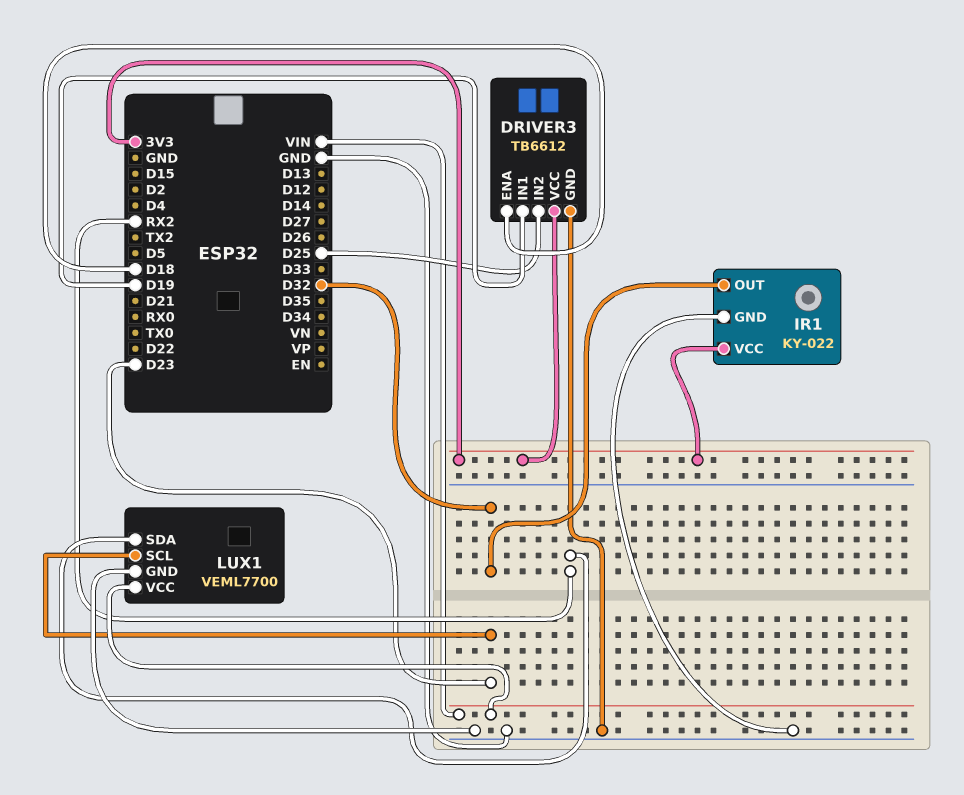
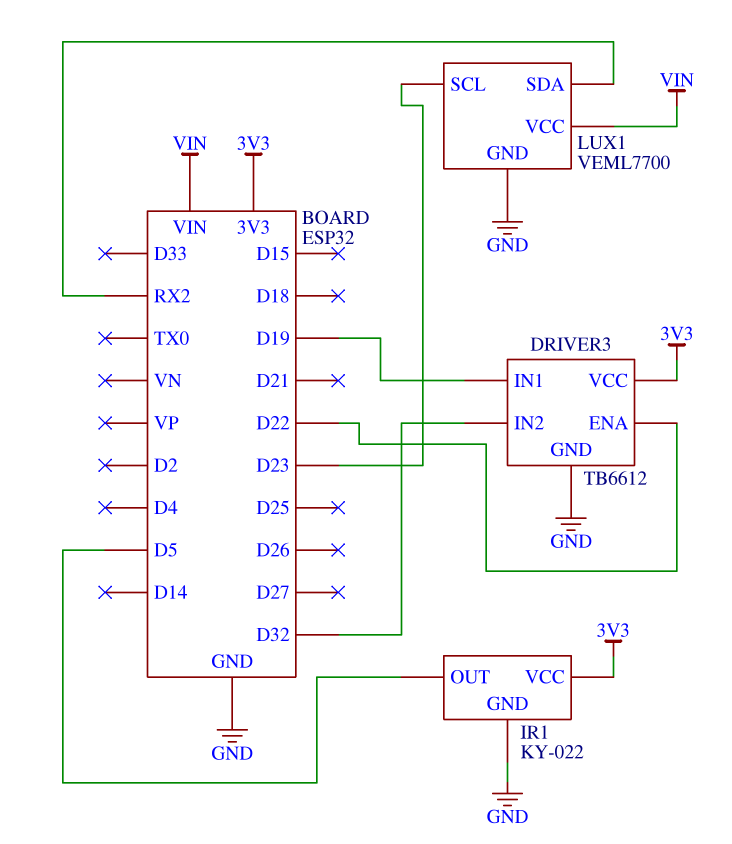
DRIVER3 pin ENA: D18 -> D22
DRIVER3 pin IN2: D25 -> D32
IR1 pin OUT: D32 -> D5

